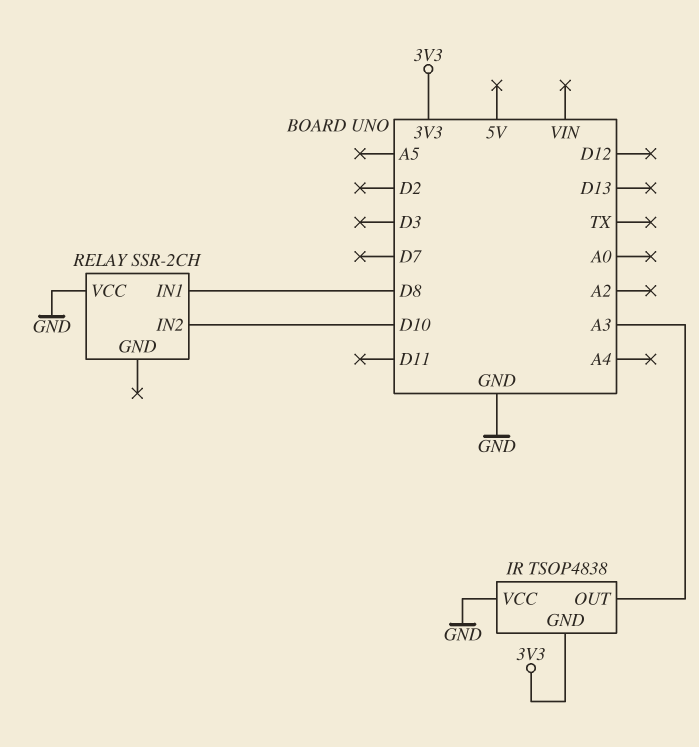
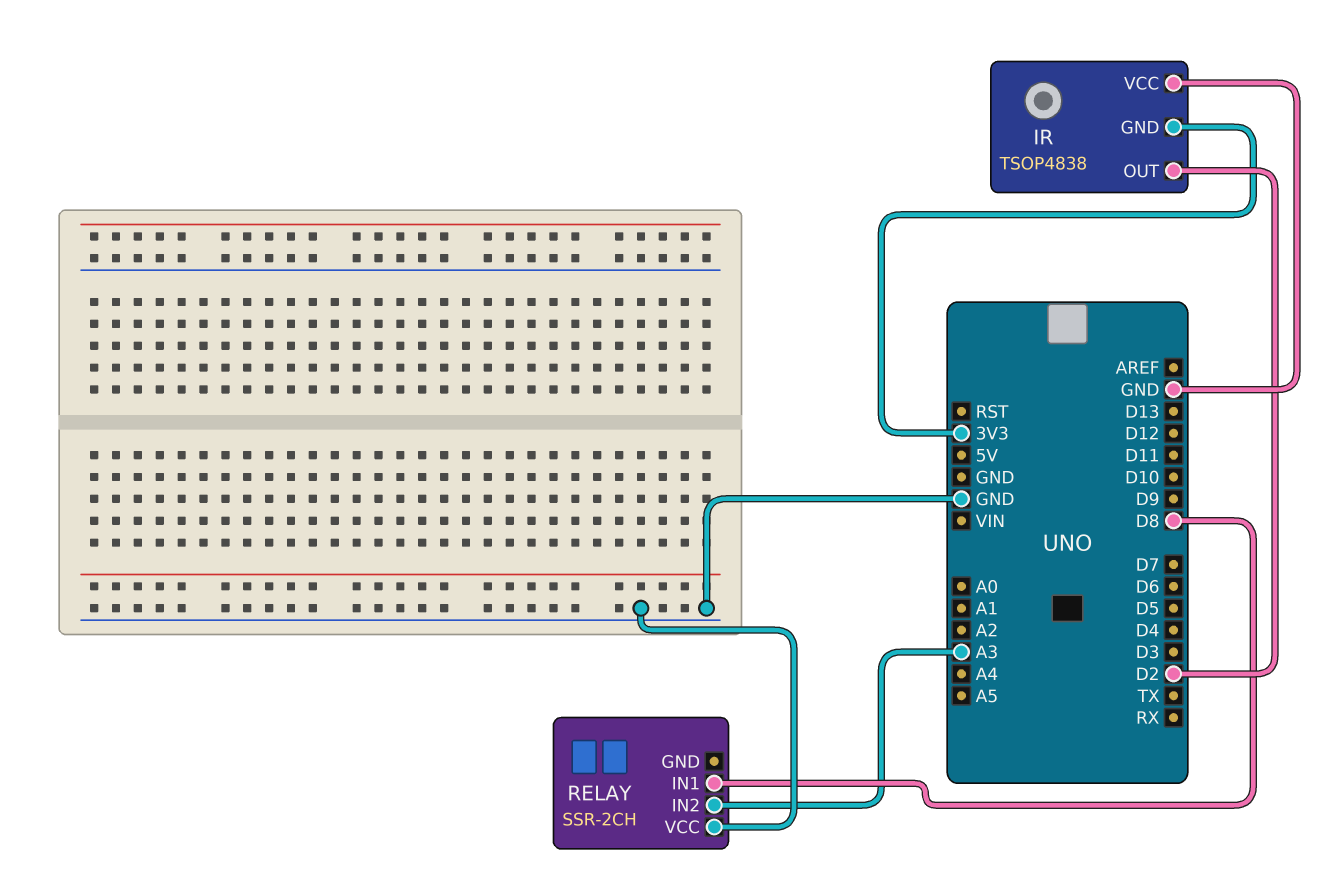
IR pin OUT: A3 -> D2
RELAY pin IN2: D10 -> A3

